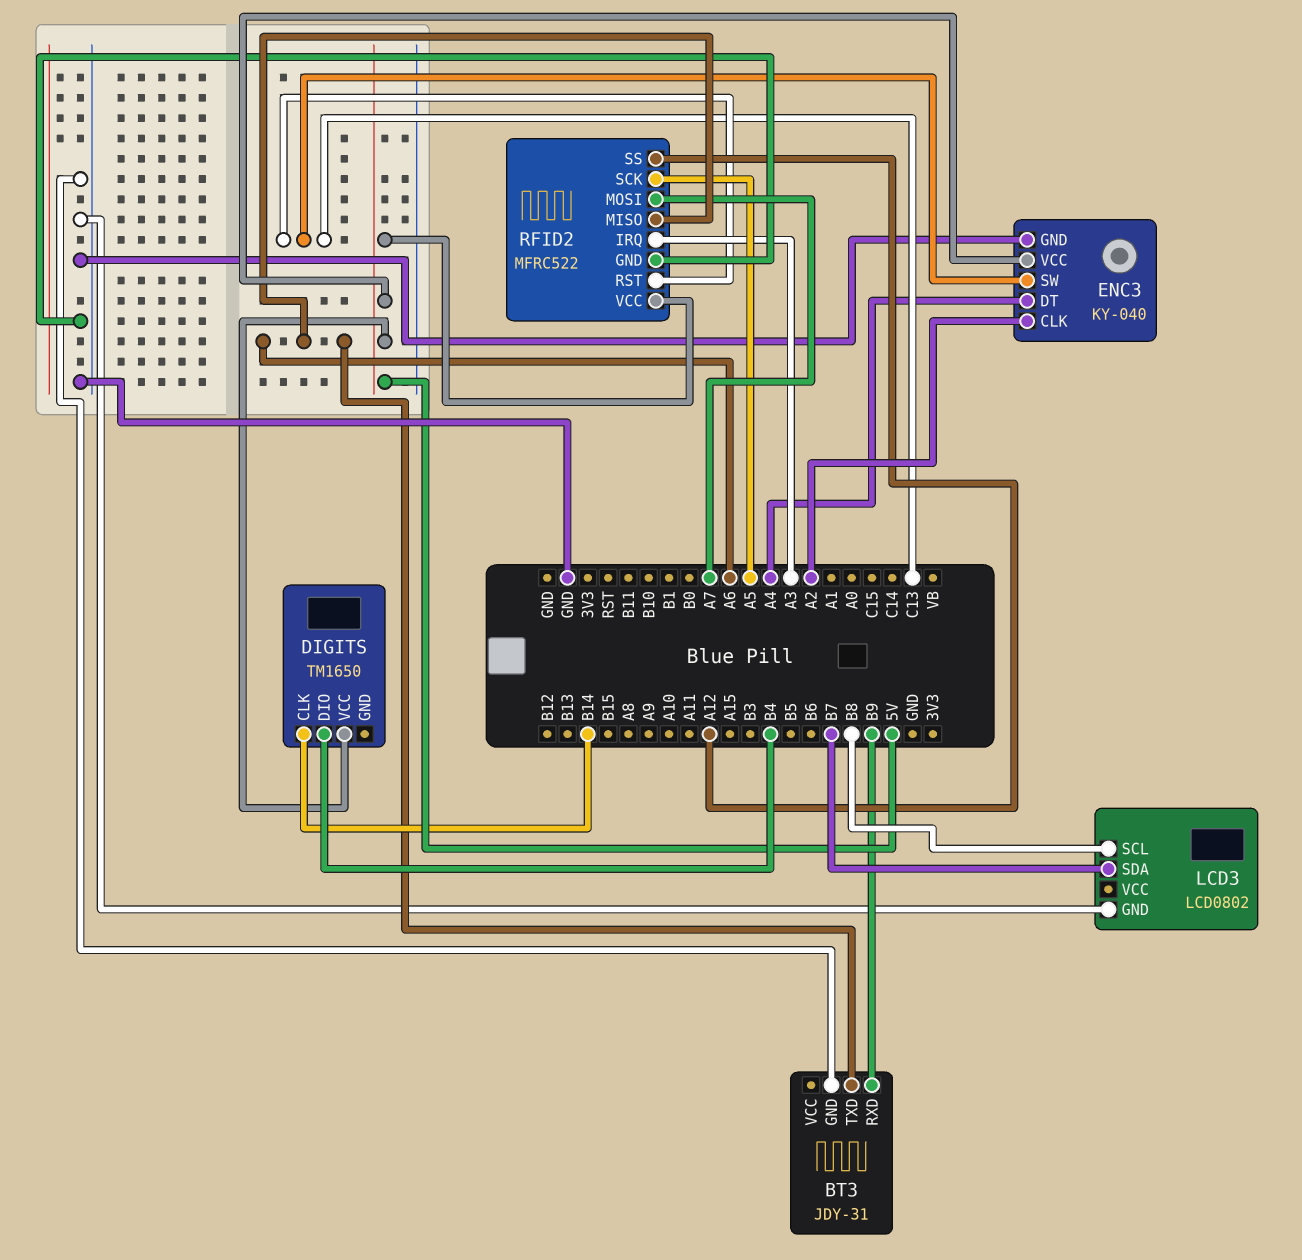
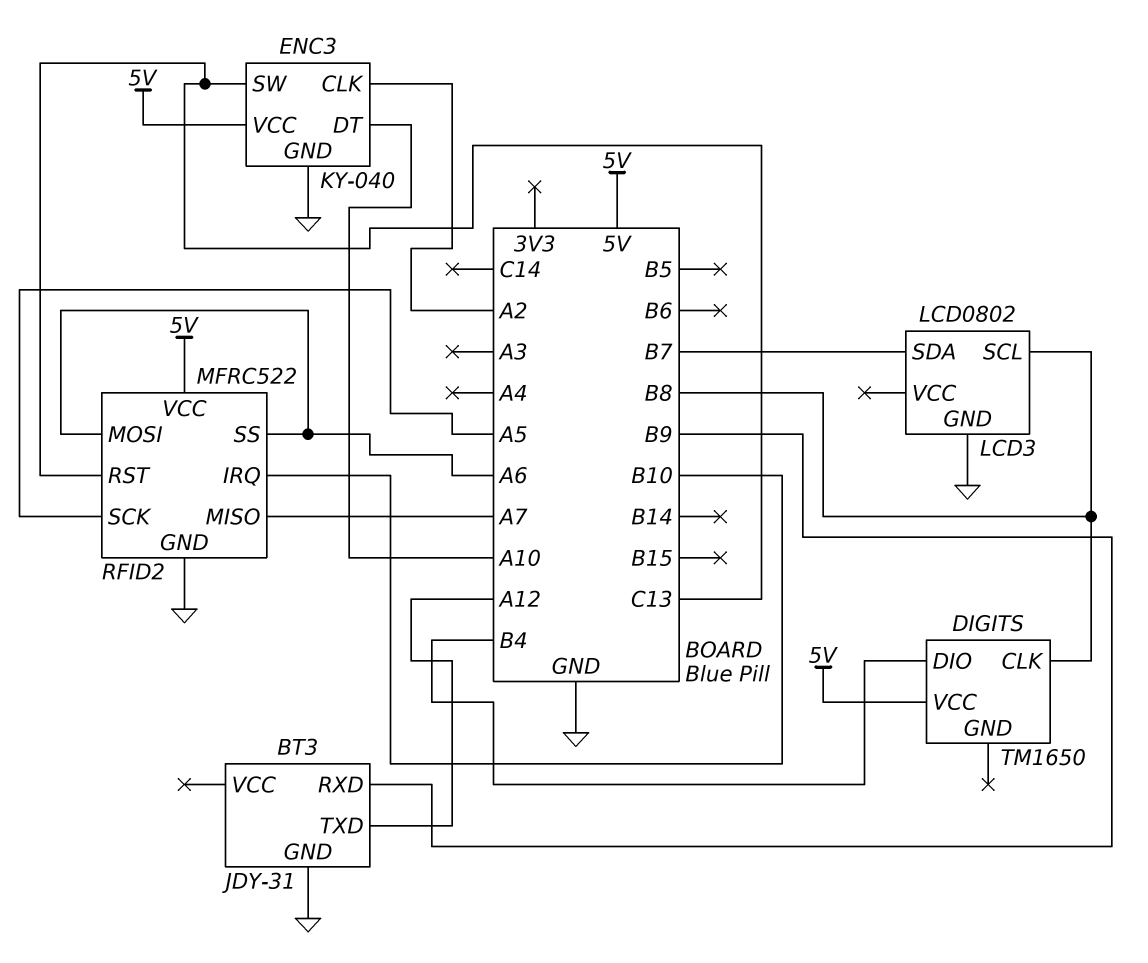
BT3 pin TXD: A6 -> A12
DIGITS pin CLK: B14 -> B8
ENC3 pin DT: A4 -> A10
RFID2 pin IRQ: A3 -> B10
RFID2 pin MISO: A6 -> A7
RFID2 pin MOSI: A7 -> A6
RFID2 pin SS: A12 -> A6

